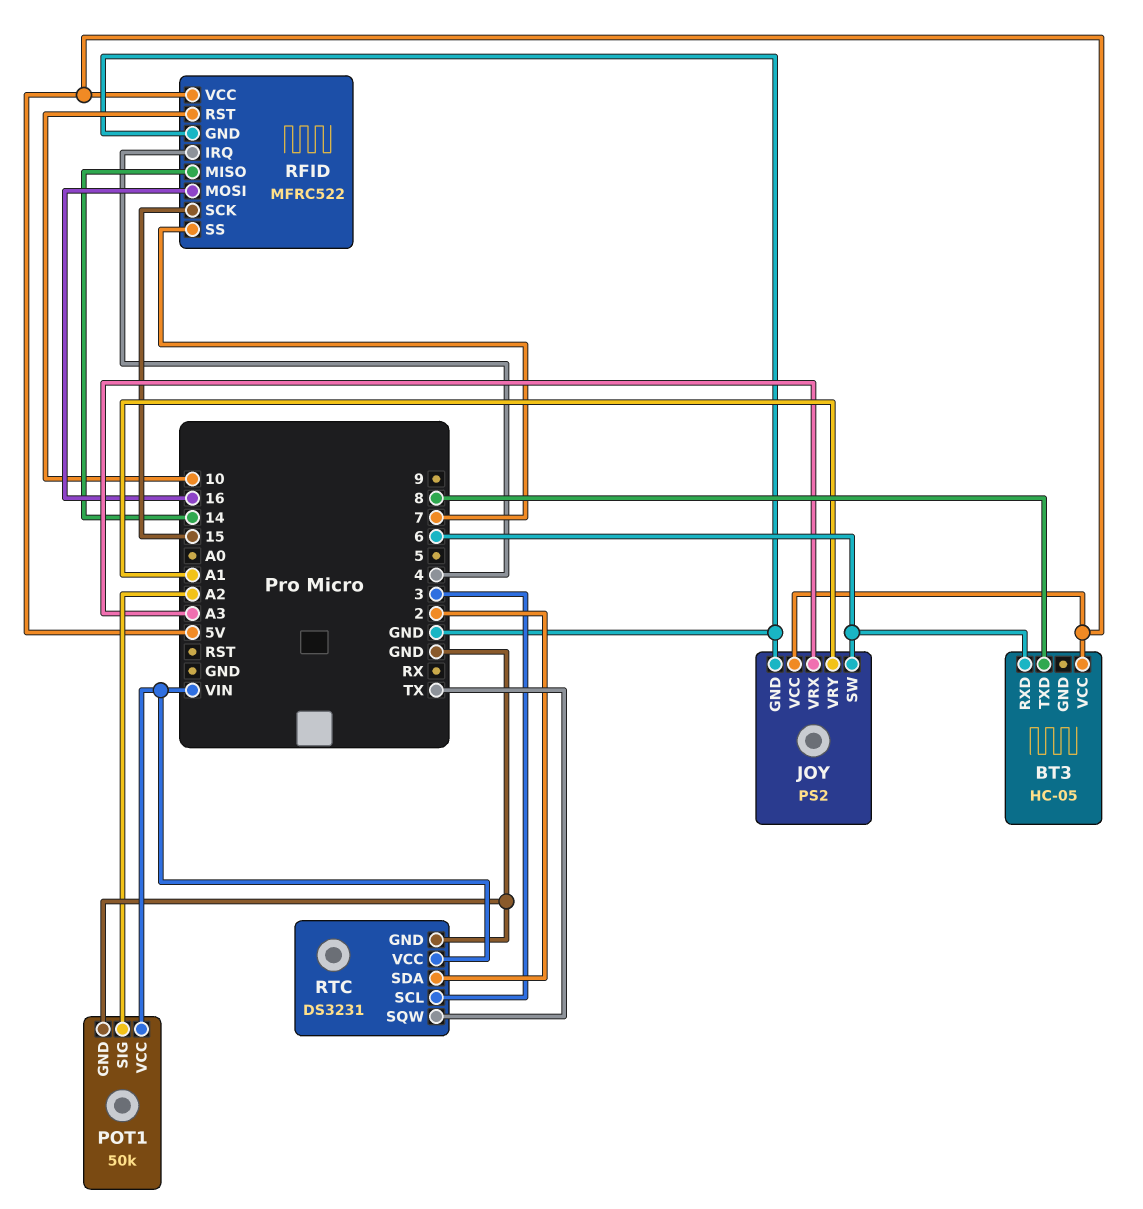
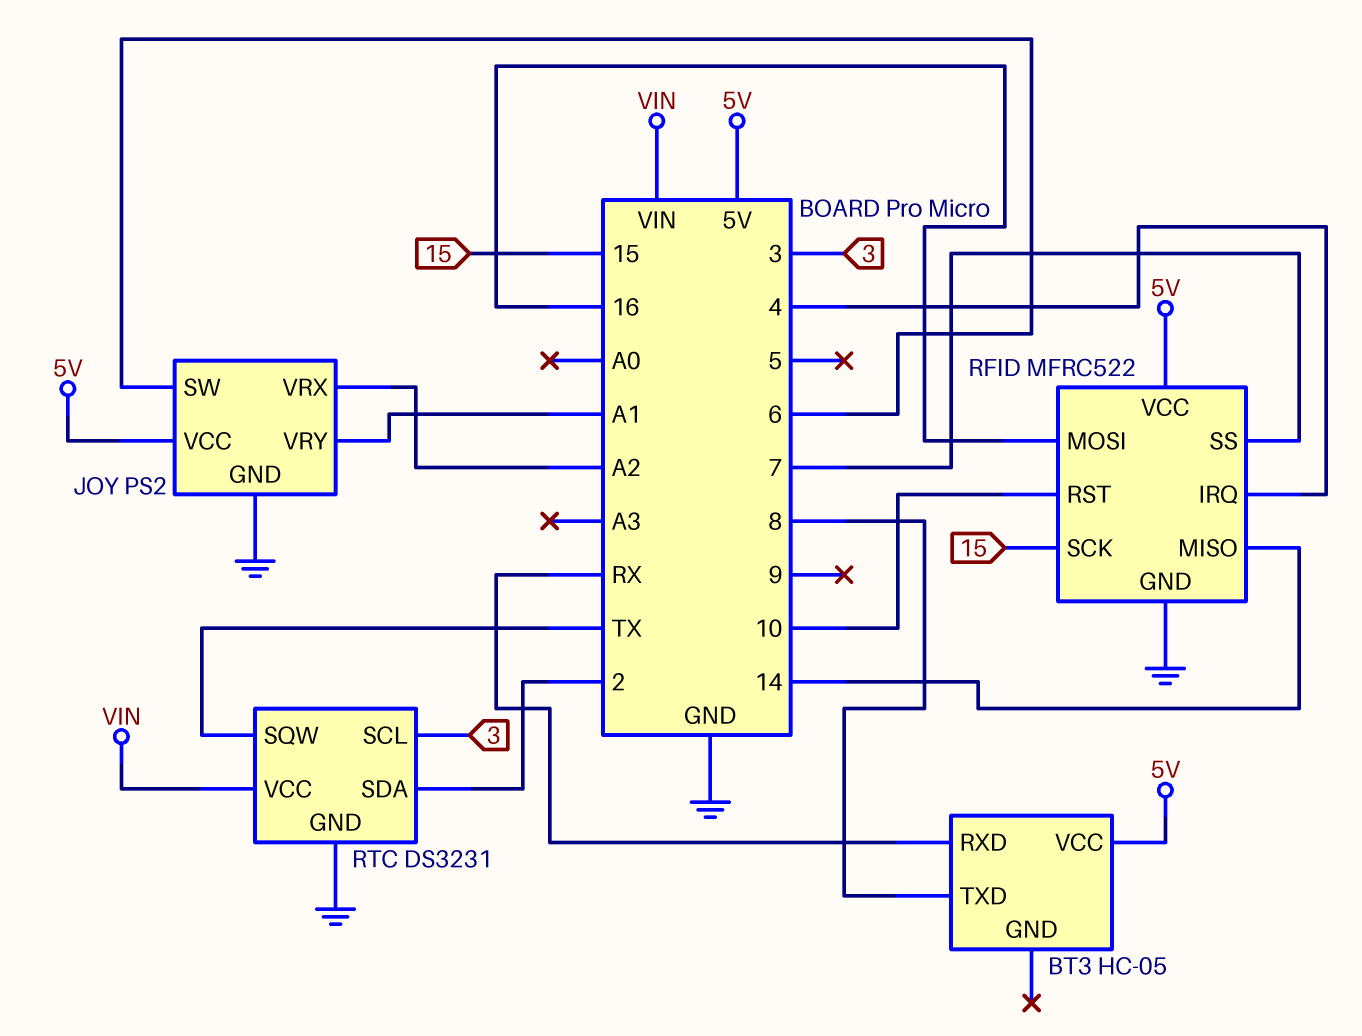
BT3 pin RXD: 6 -> RX
JOY pin VRX: A3 -> A2
POT1: 50k -> none
POT1 pin GND: GND -> none
POT1 pin SIG: A2 -> none
POT1 pin VCC: VIN -> none

